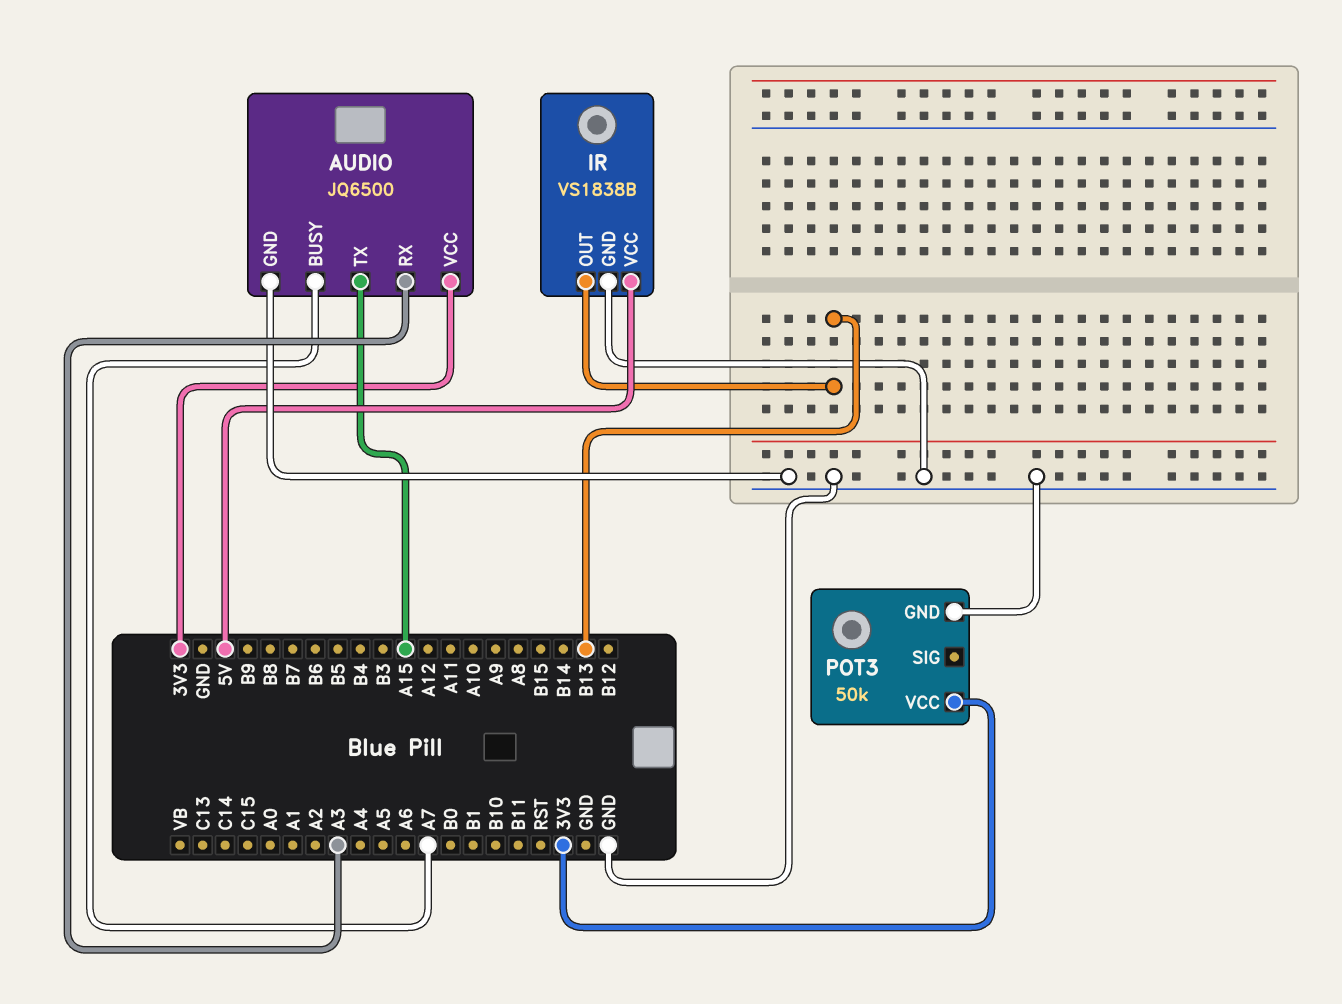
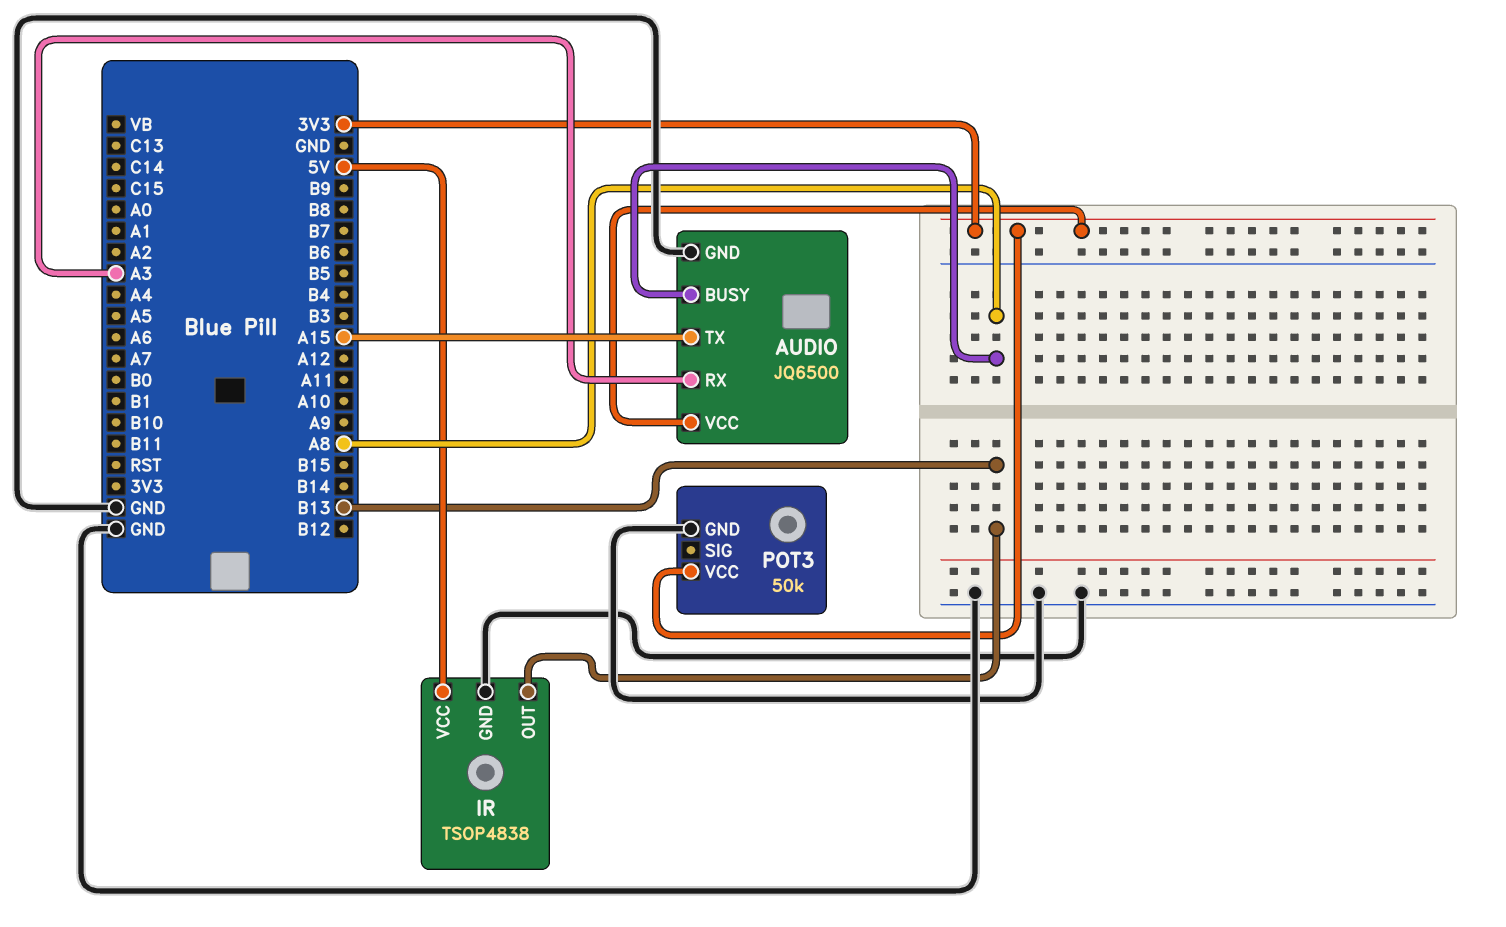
AUDIO pin BUSY: A7 -> A8
IR: VS1838B -> TSOP4838

